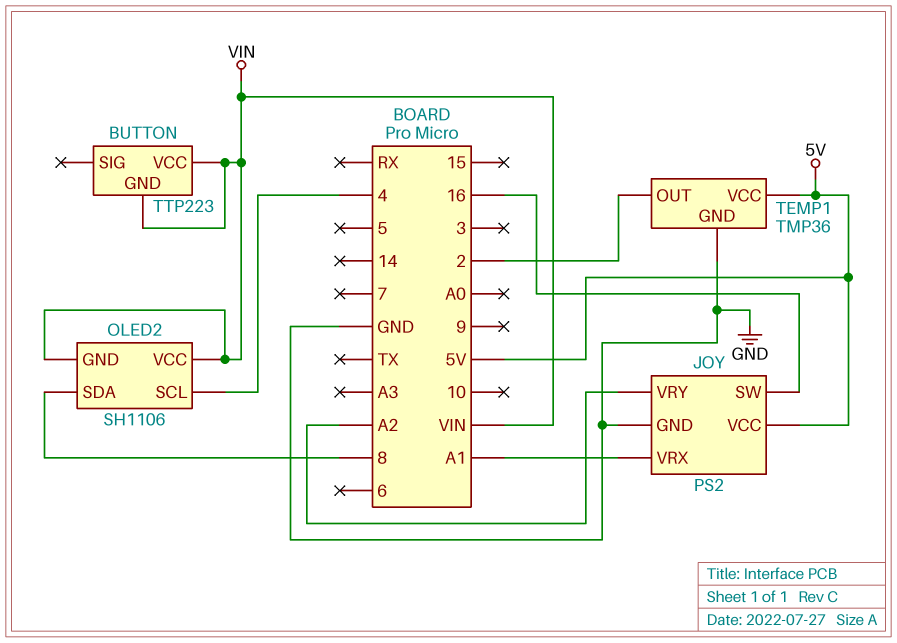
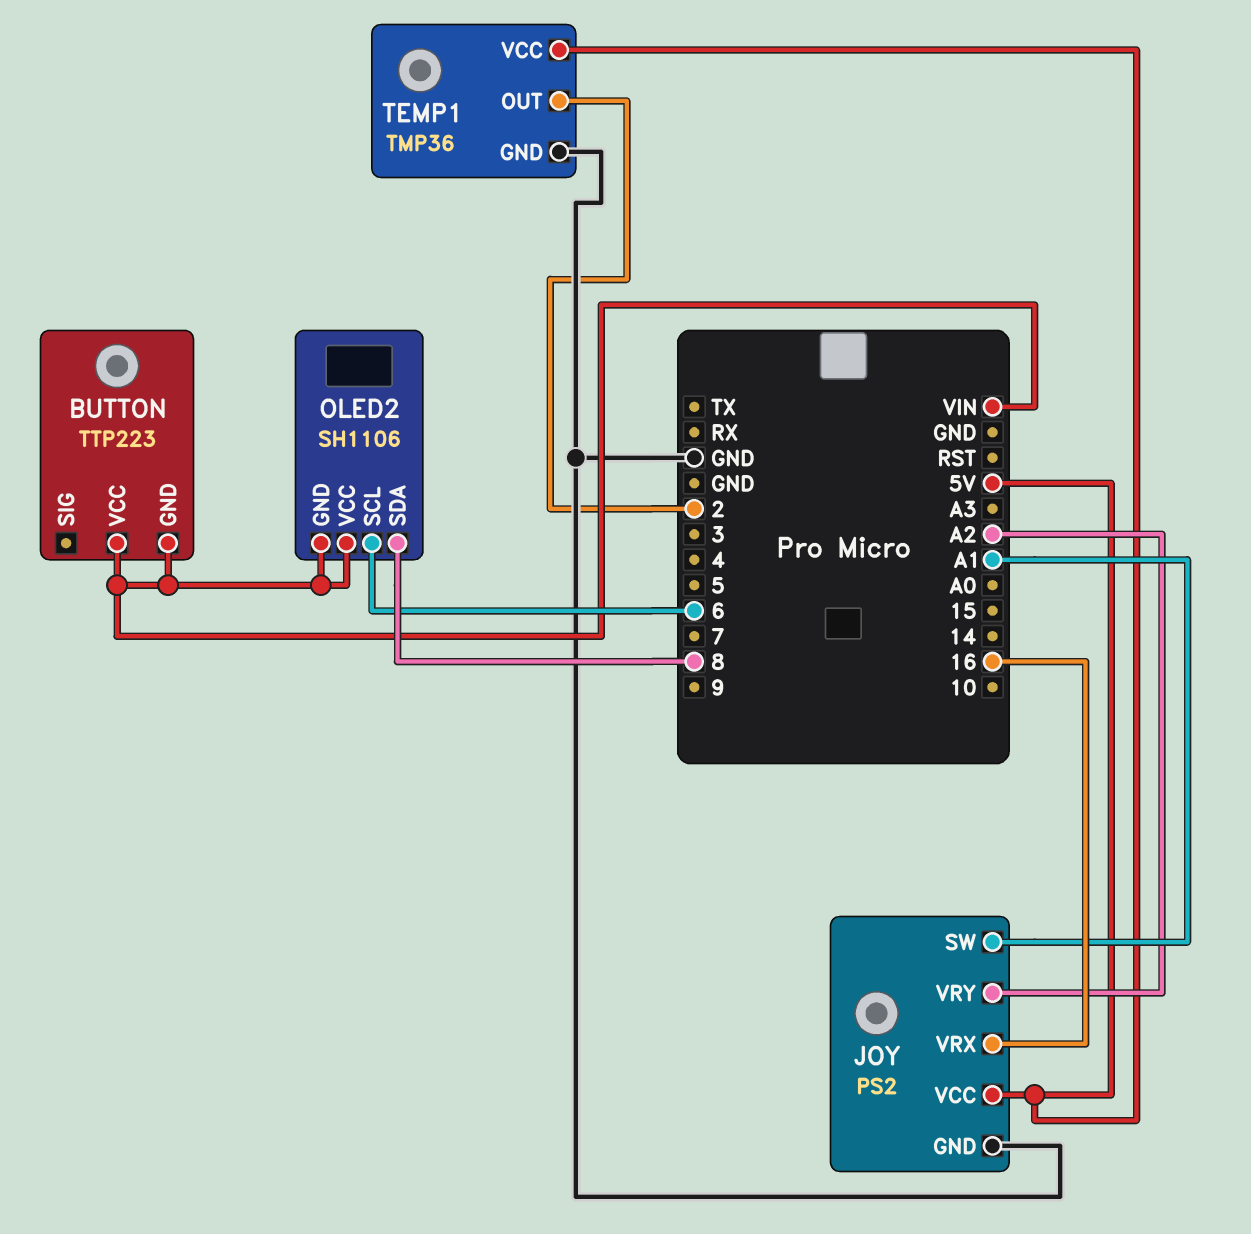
JOY pin SW: 16 -> A1
JOY pin VRX: A1 -> 16
OLED2 pin SCL: 4 -> 6

